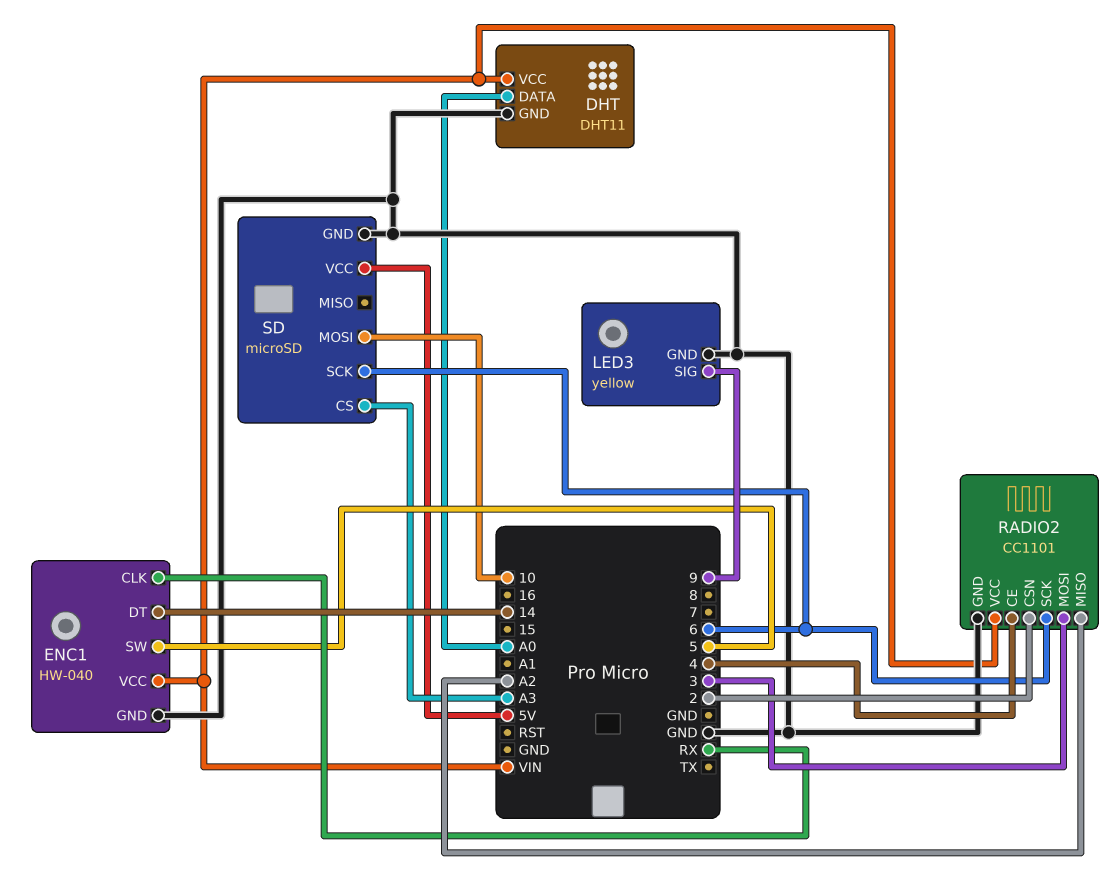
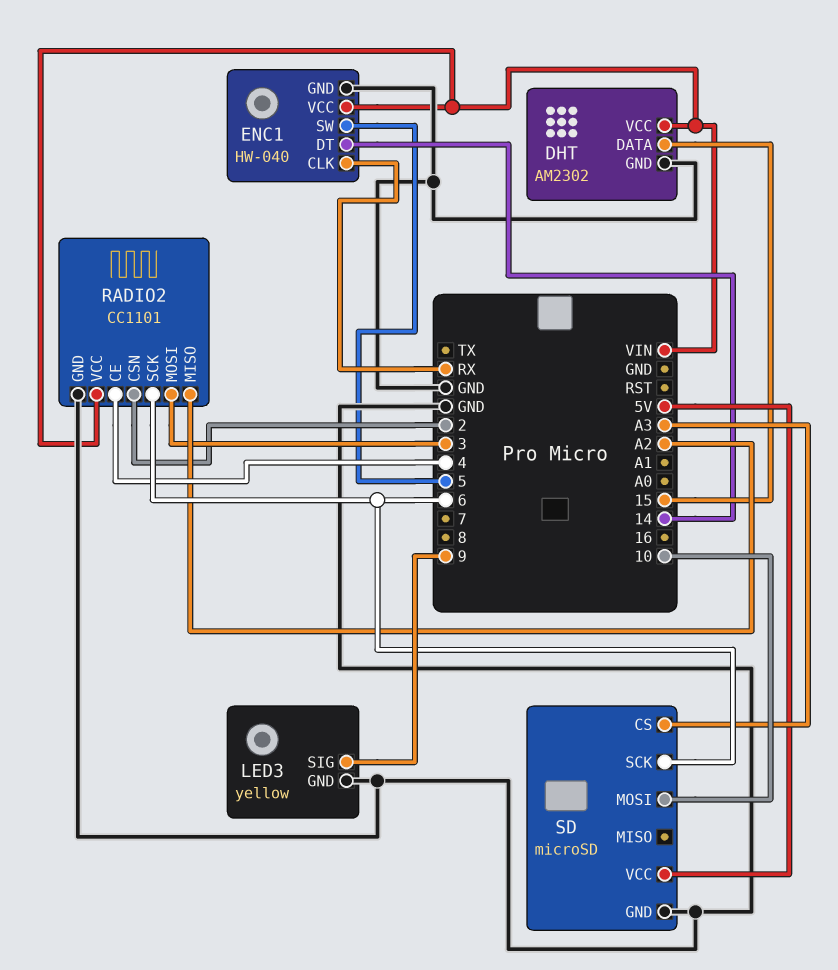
DHT: DHT11 -> AM2302
DHT pin DATA: A0 -> 15

